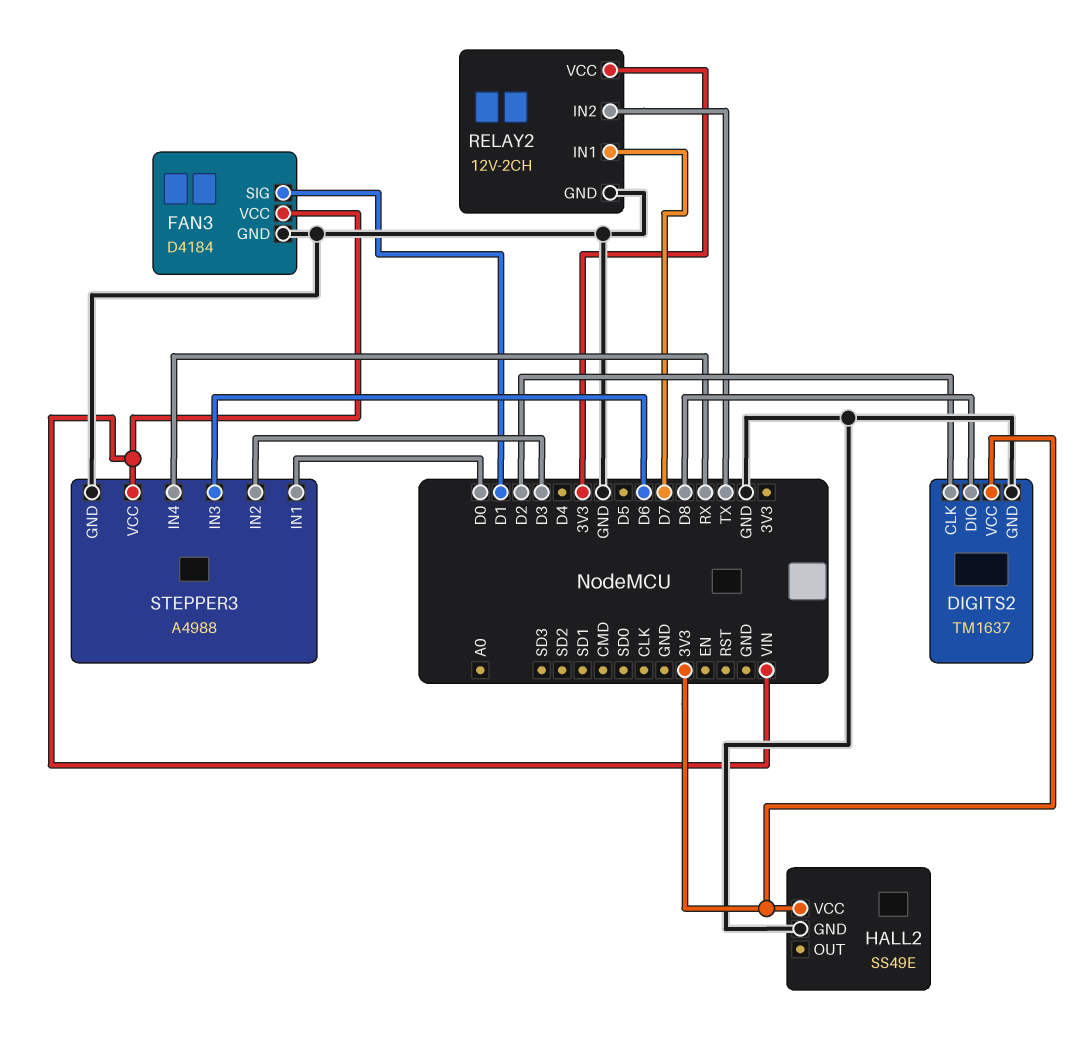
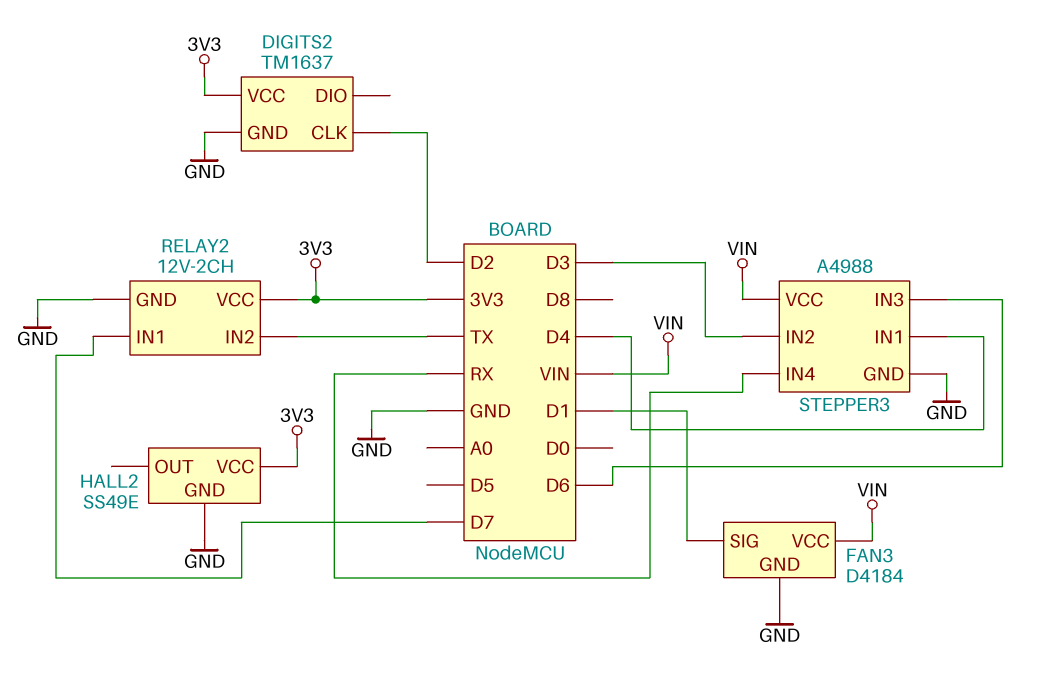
DIGITS2 pin DIO: D8 -> none
STEPPER3 pin IN1: D0 -> D4

